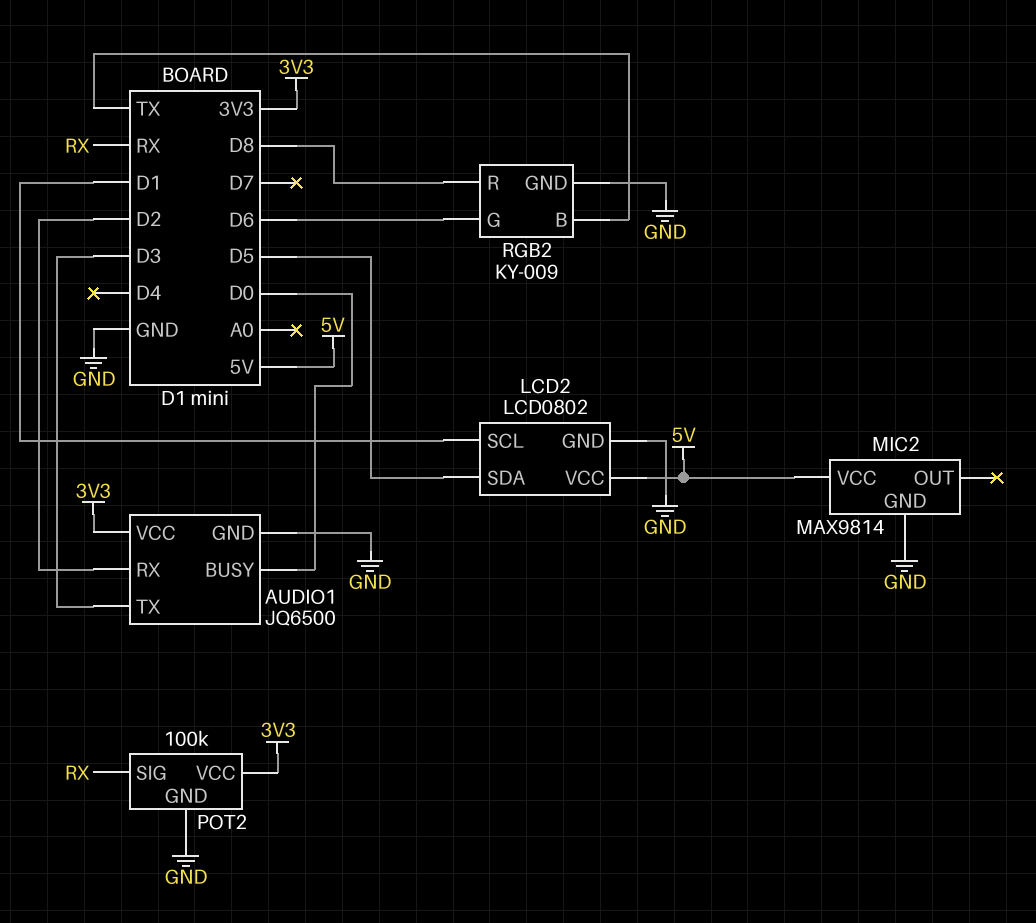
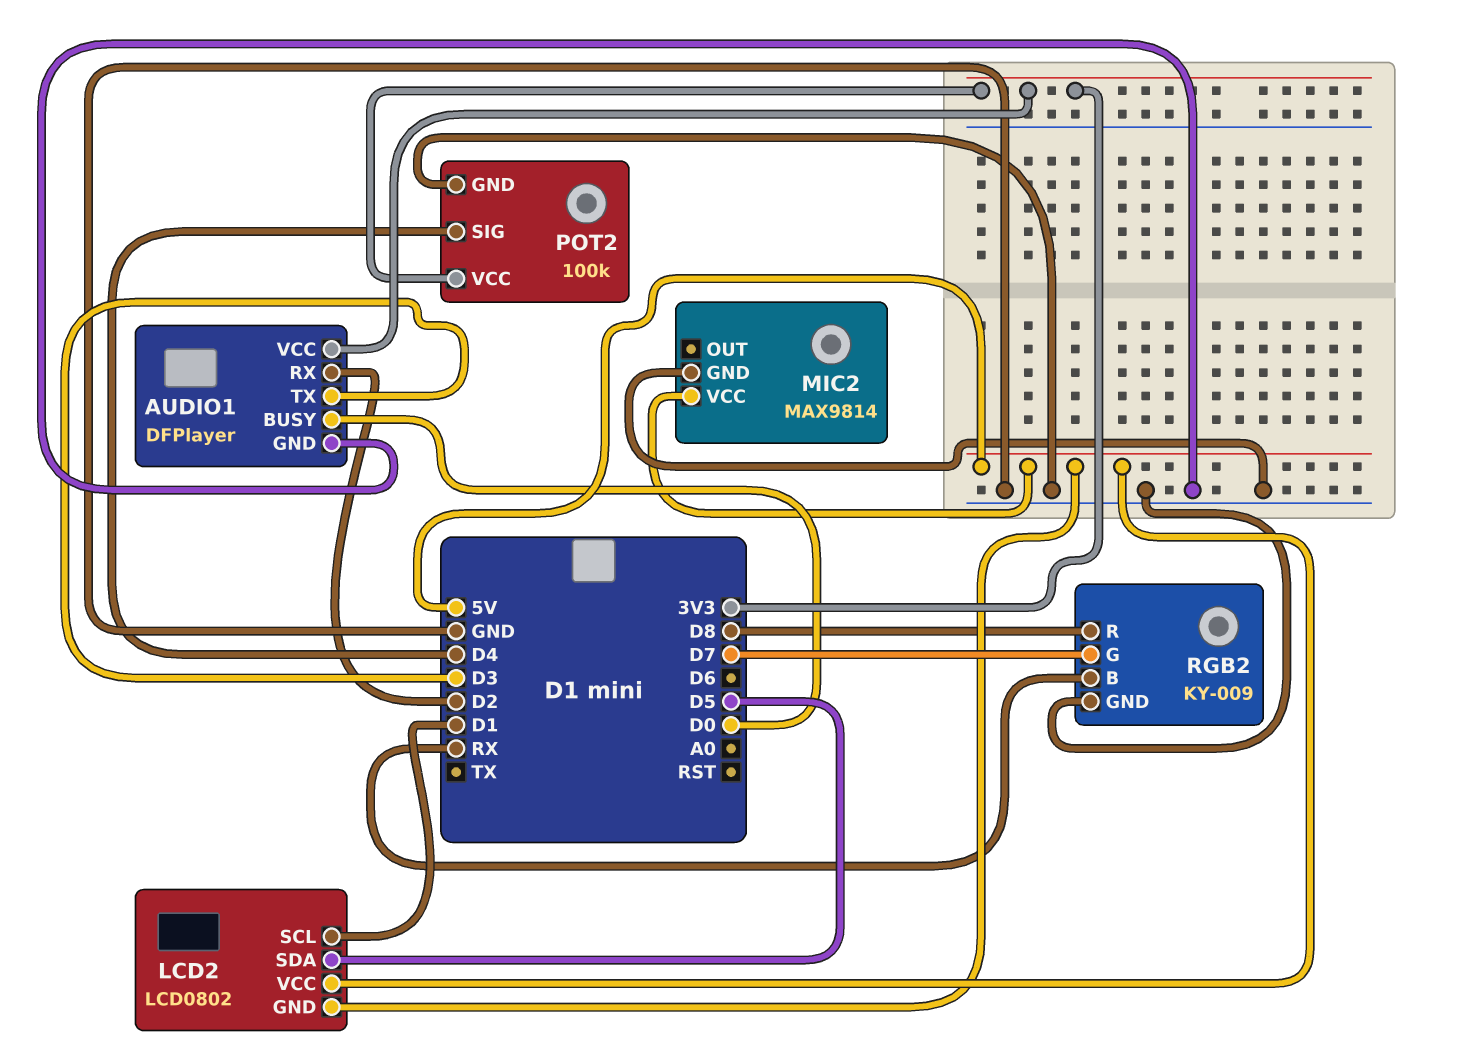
AUDIO1: JQ6500 -> DFPlayer
LCD2 pin GND: GND -> 5V
POT2 pin SIG: RX -> D4
RGB2 pin B: TX -> RX
RGB2 pin G: D6 -> D7

